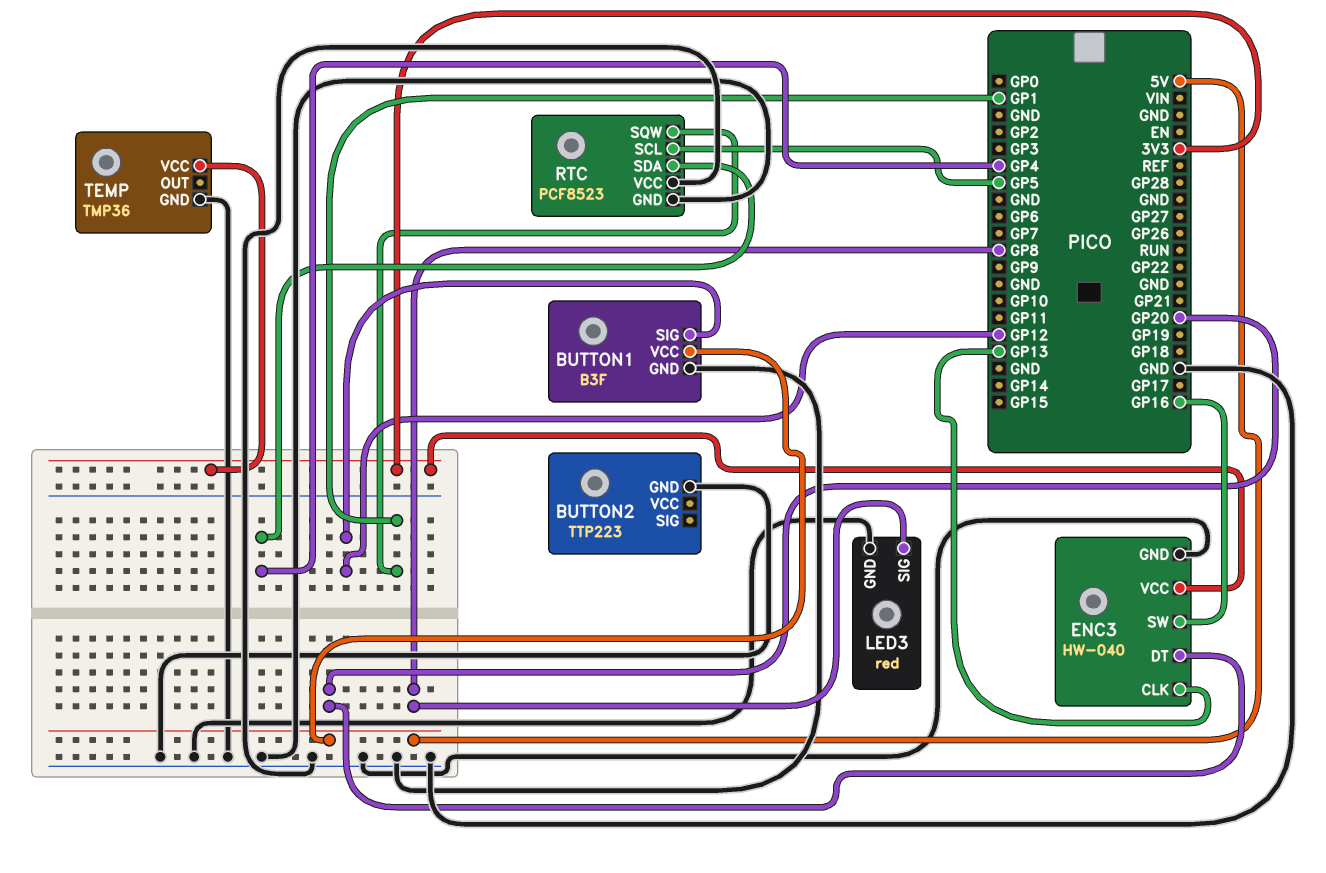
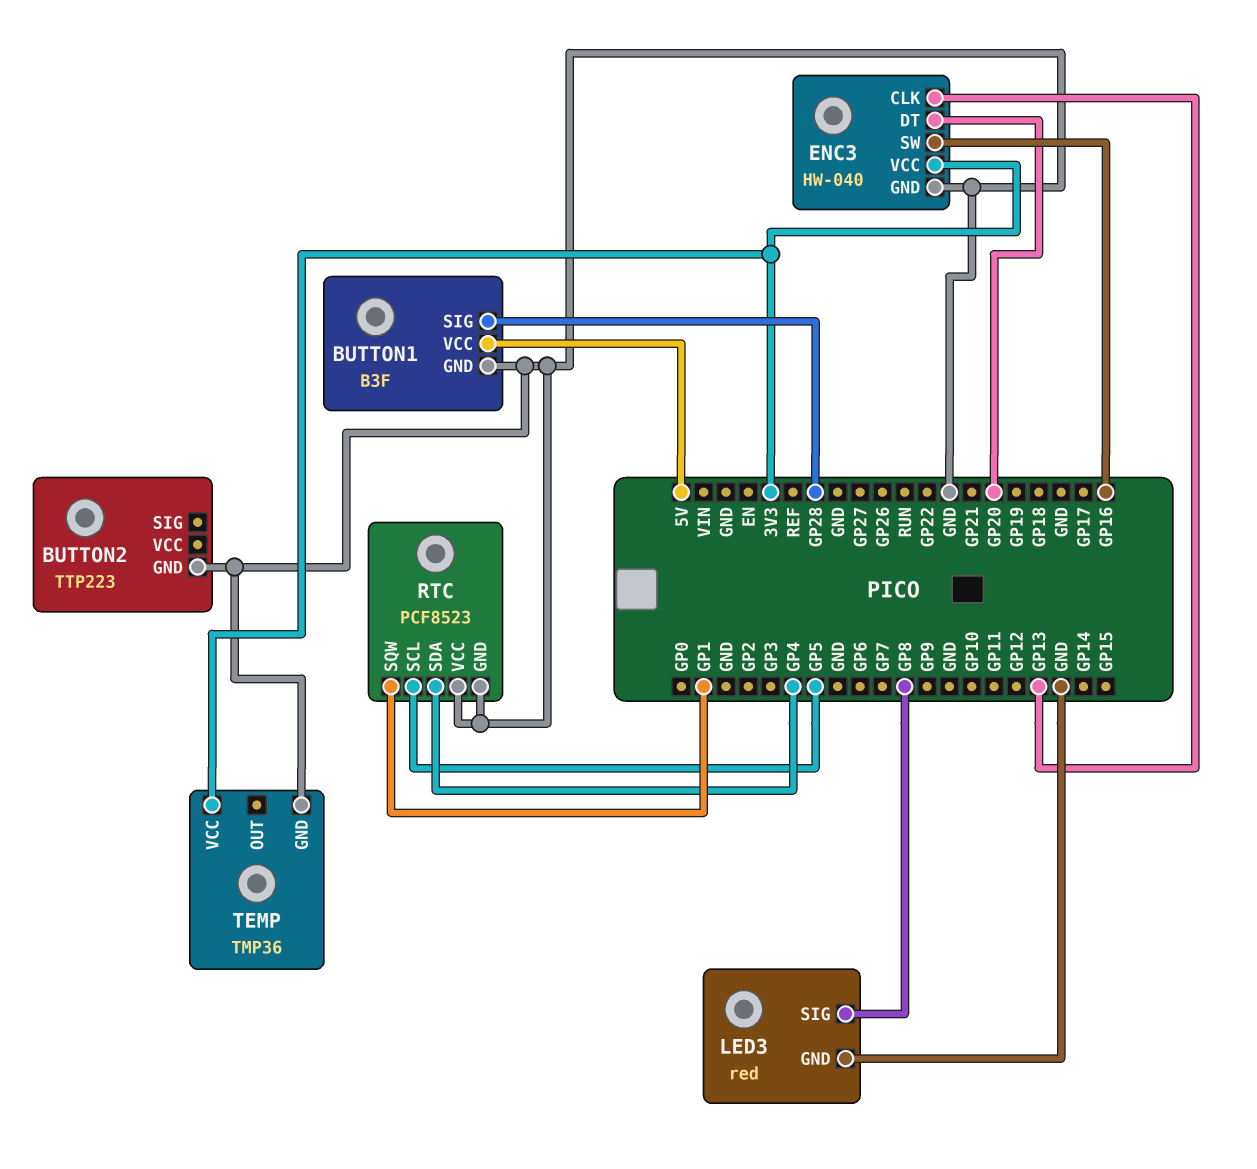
BUTTON1 pin SIG: GP12 -> GP28

